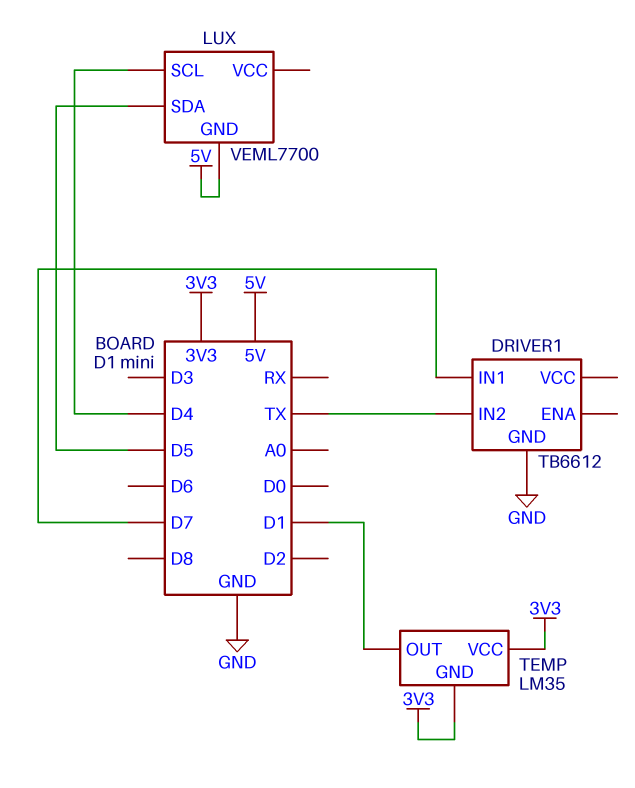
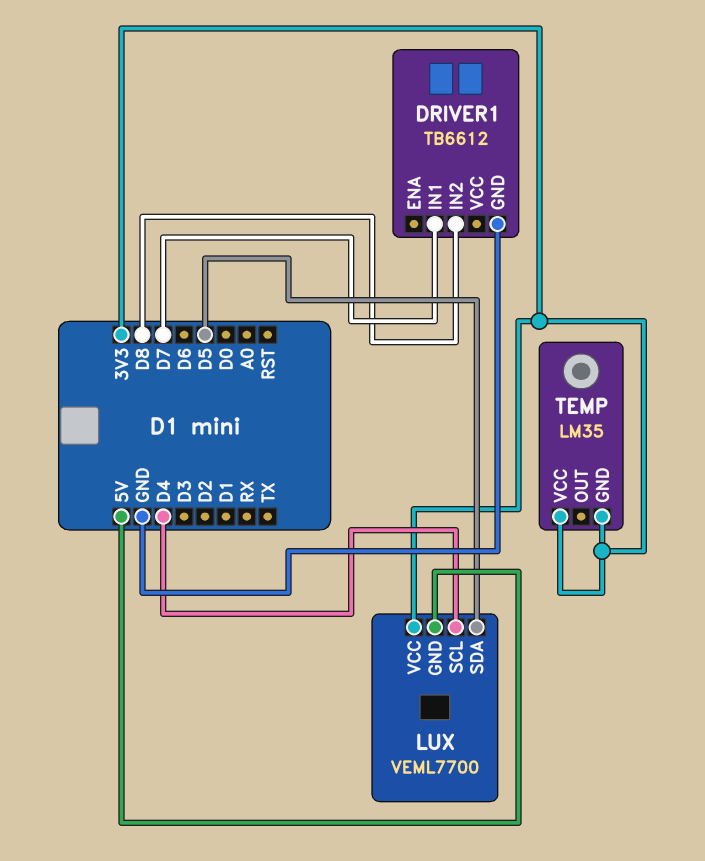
DRIVER1 pin IN2: TX -> D8
LUX pin VCC: none -> 3V3
TEMP pin OUT: D1 -> none

